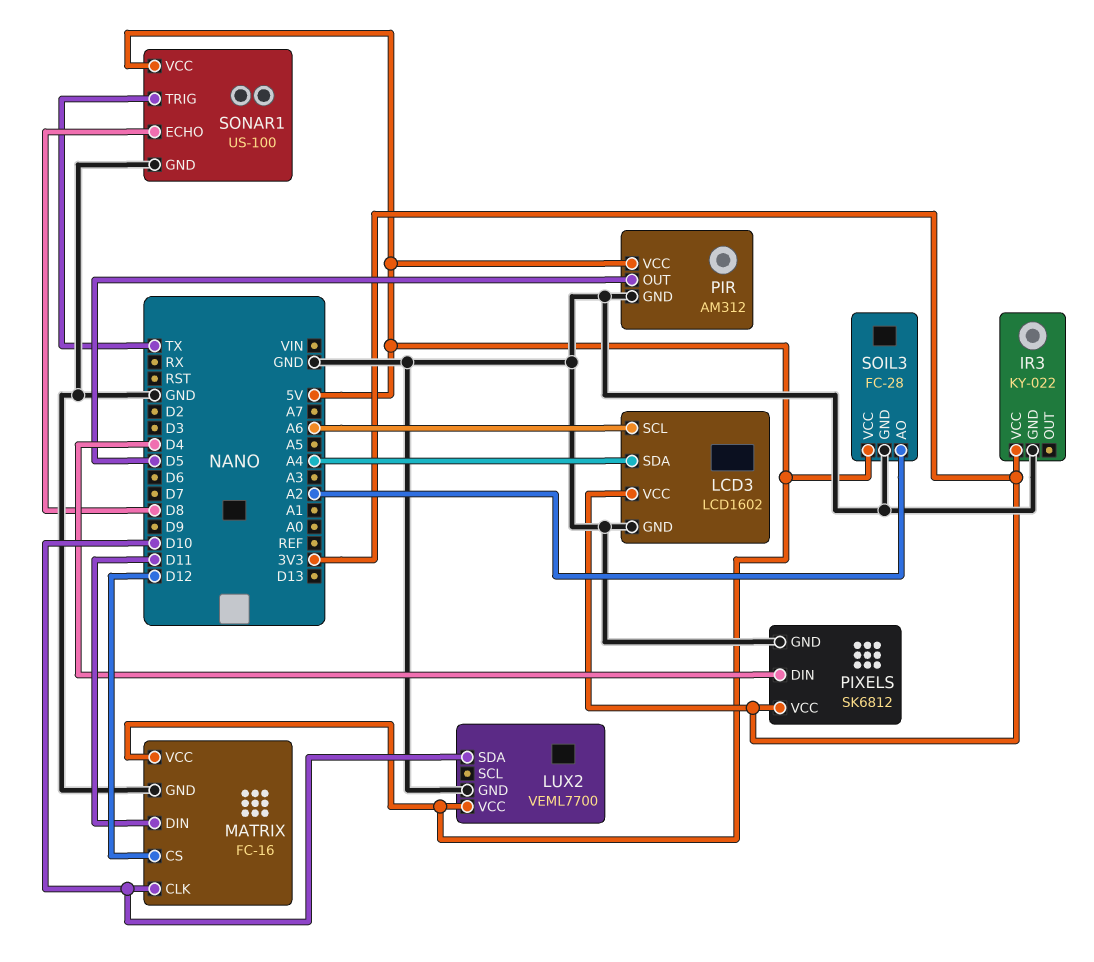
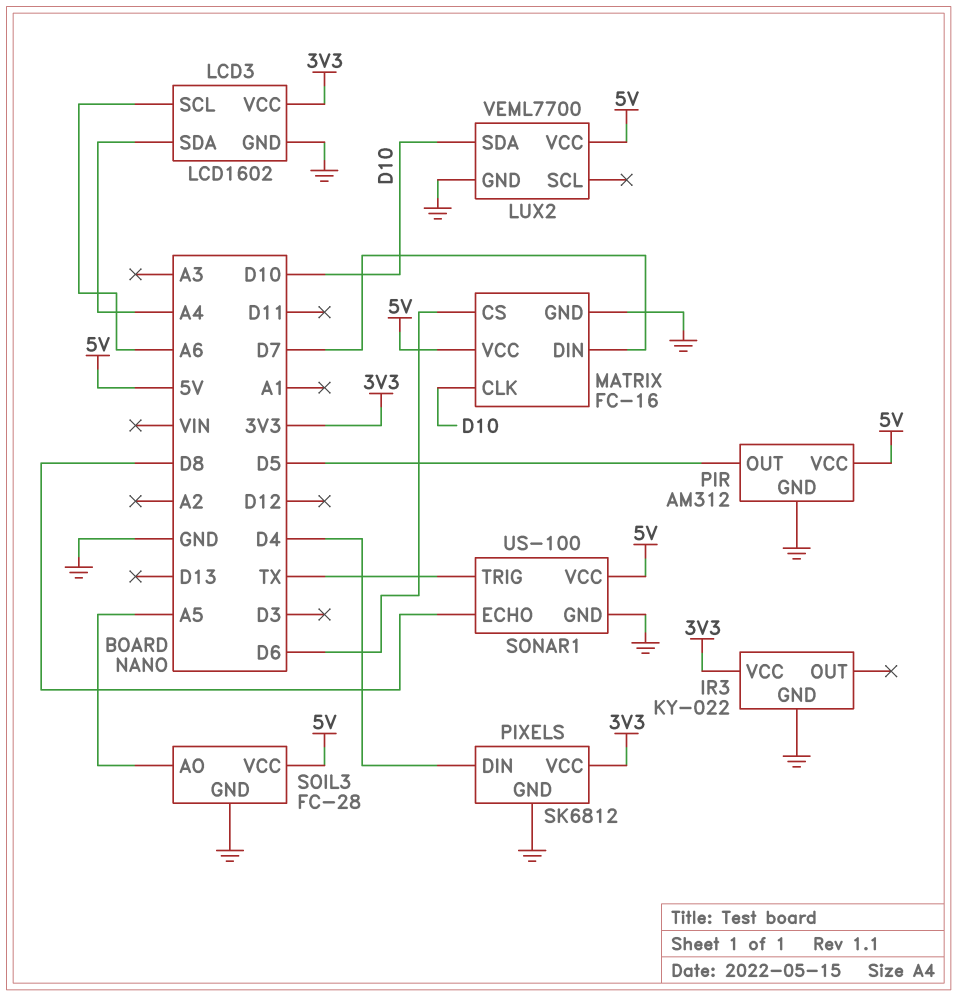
MATRIX pin CS: D12 -> D6
MATRIX pin DIN: D11 -> D7
SOIL3 pin AO: A2 -> A5

